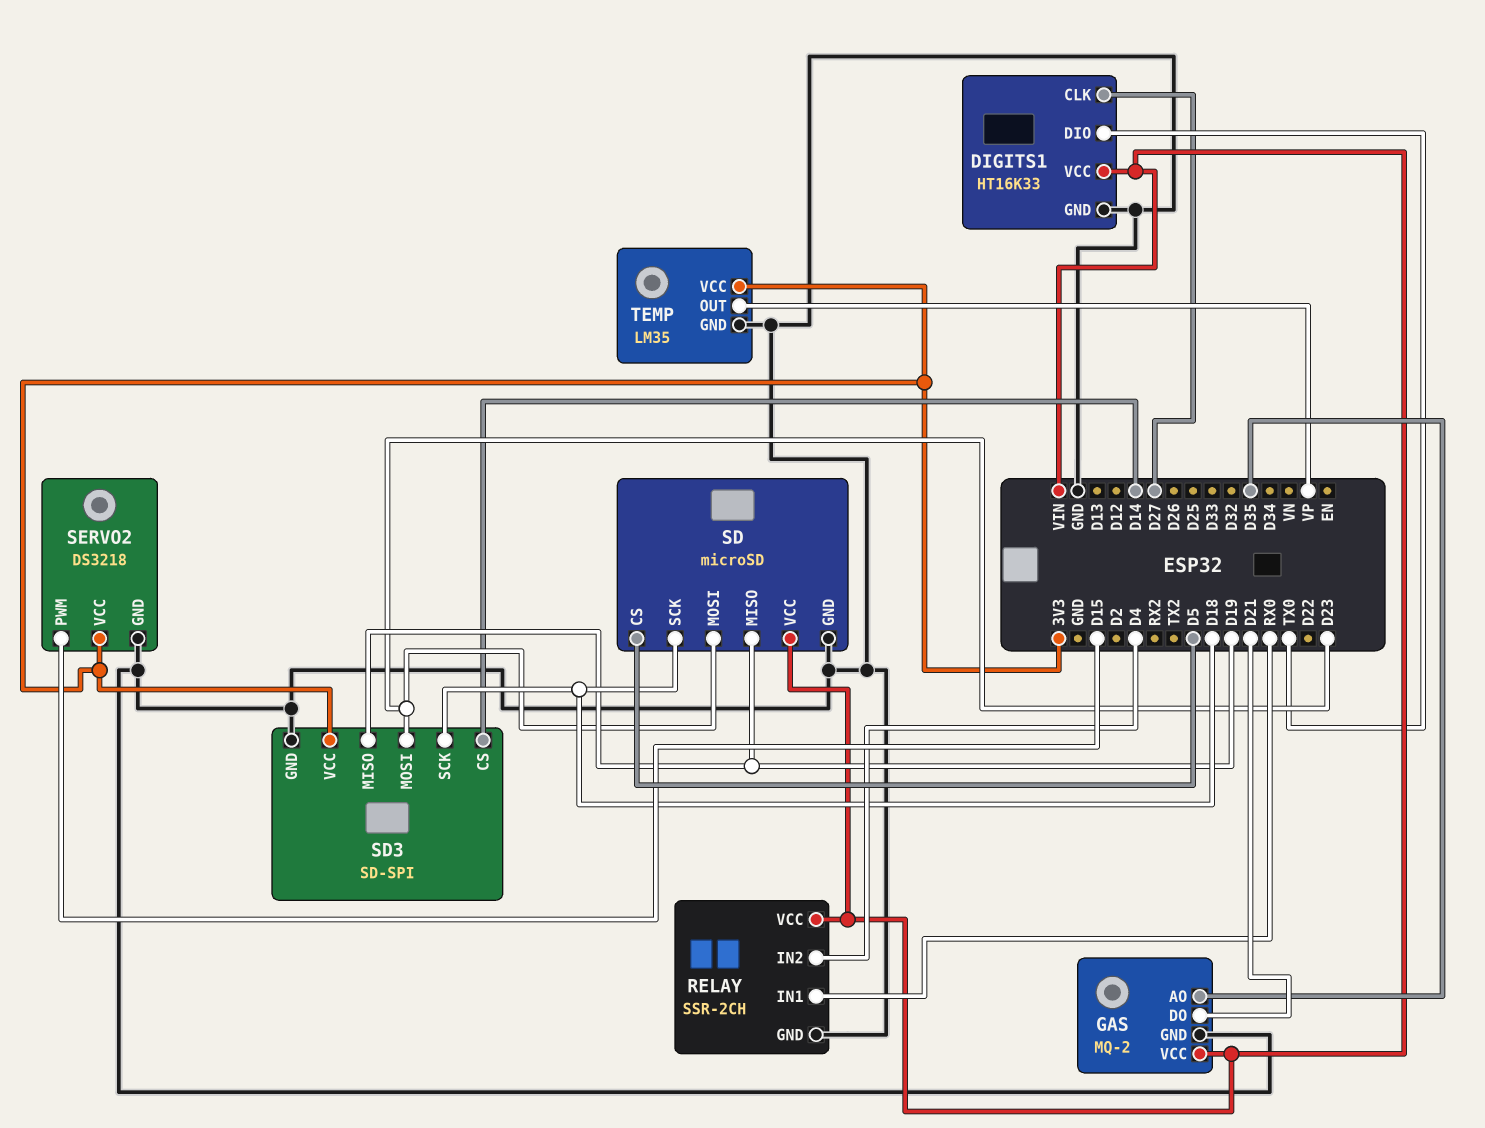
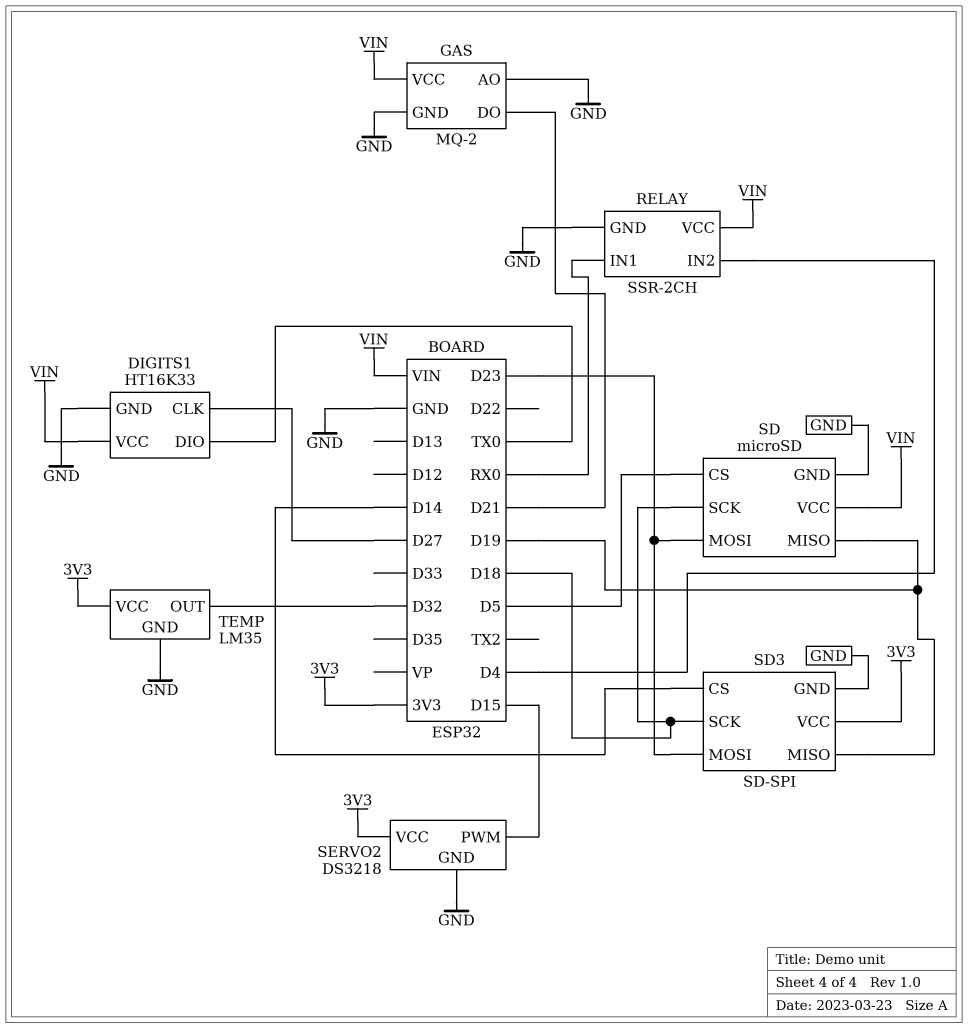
GAS pin AO: D35 -> GND
TEMP pin OUT: VP -> D32

